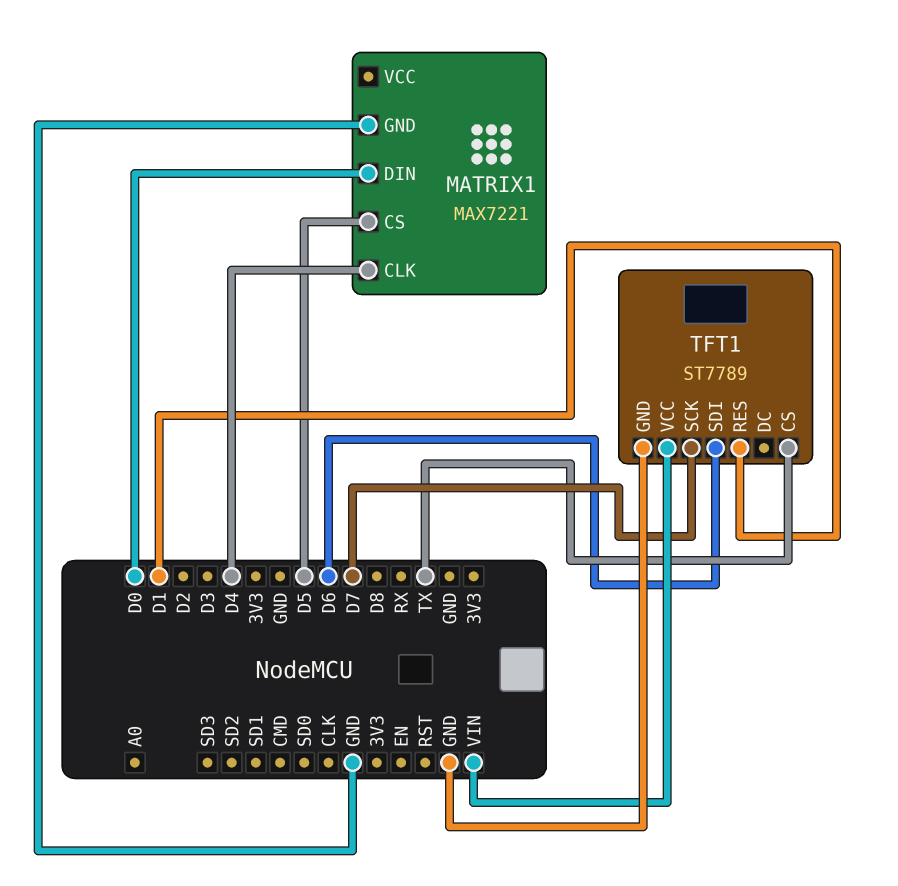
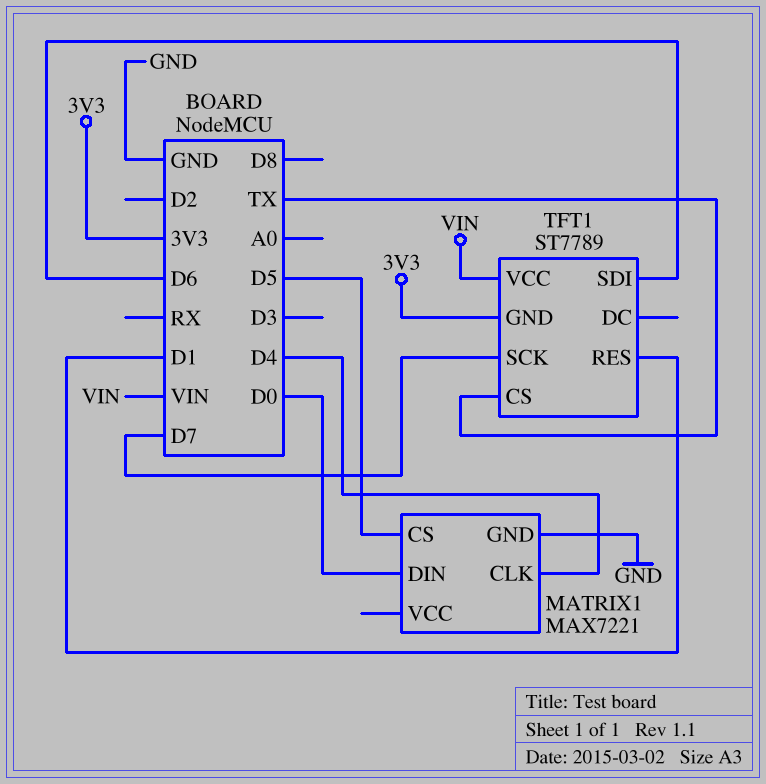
TFT1 pin GND: GND -> 3V3

